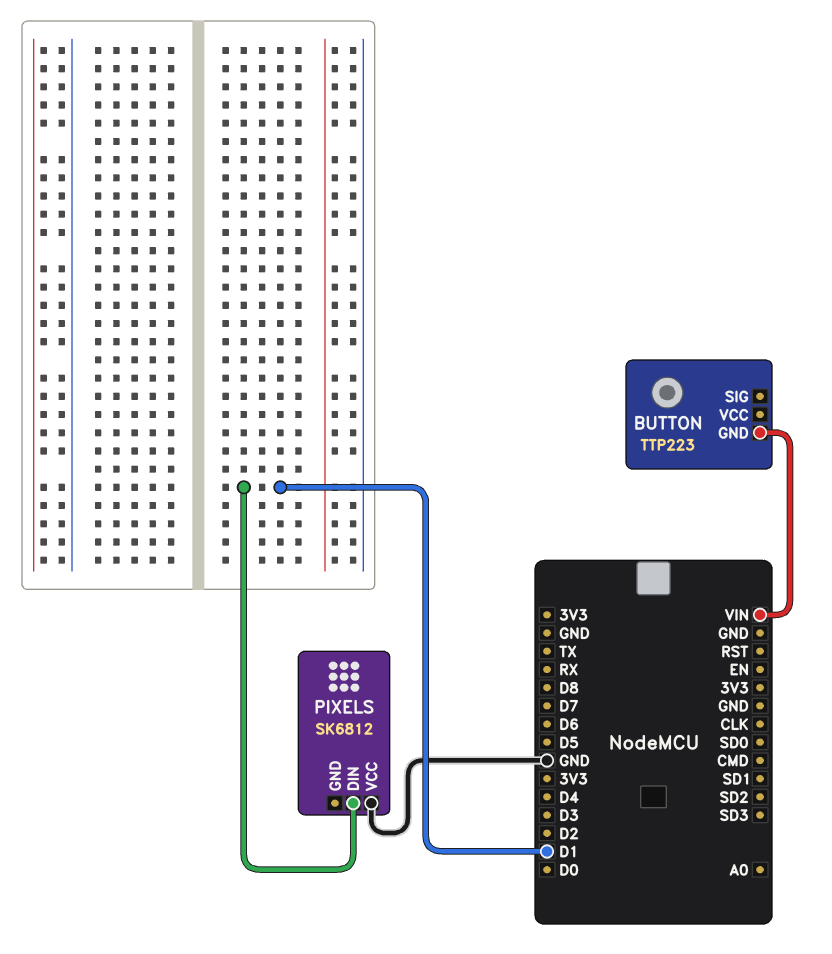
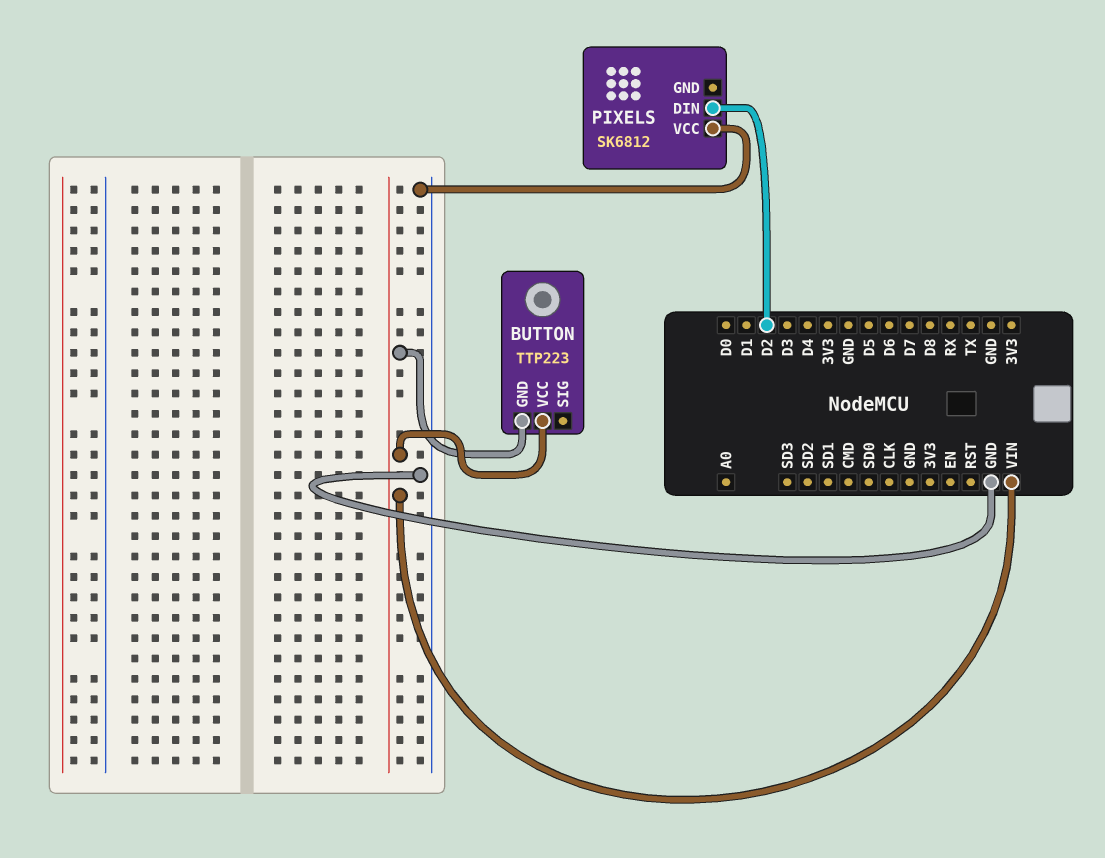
BUTTON pin VCC: none -> VIN
PIXELS pin DIN: D1 -> D2

